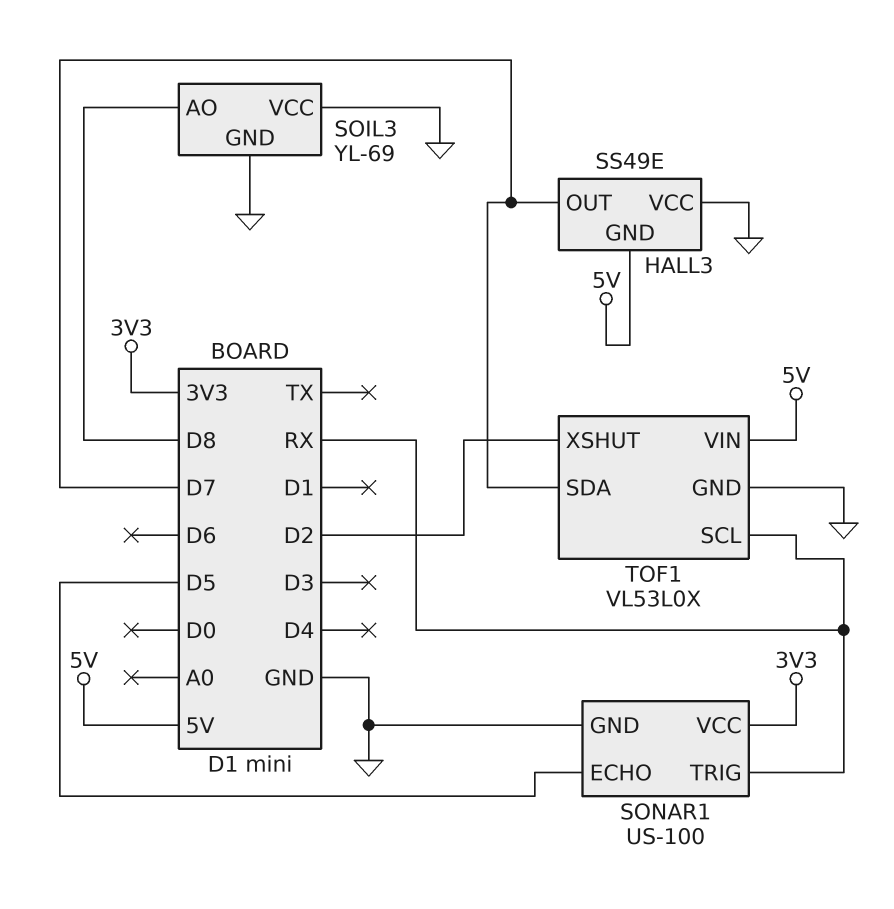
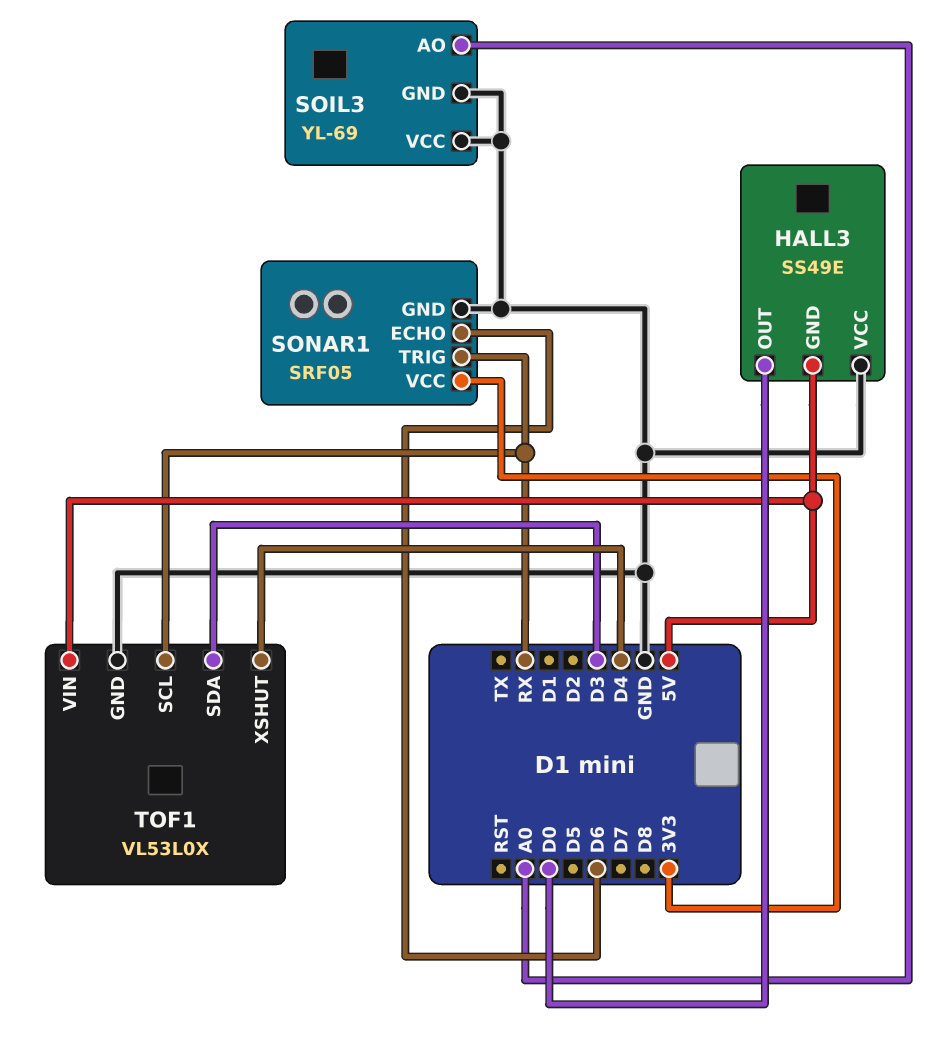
HALL3 pin OUT: D7 -> D0
SOIL3 pin AO: D8 -> A0
SONAR1: US-100 -> SRF05
SONAR1 pin ECHO: D5 -> D6
TOF1 pin SDA: D7 -> D3
TOF1 pin XSHUT: D2 -> D4

